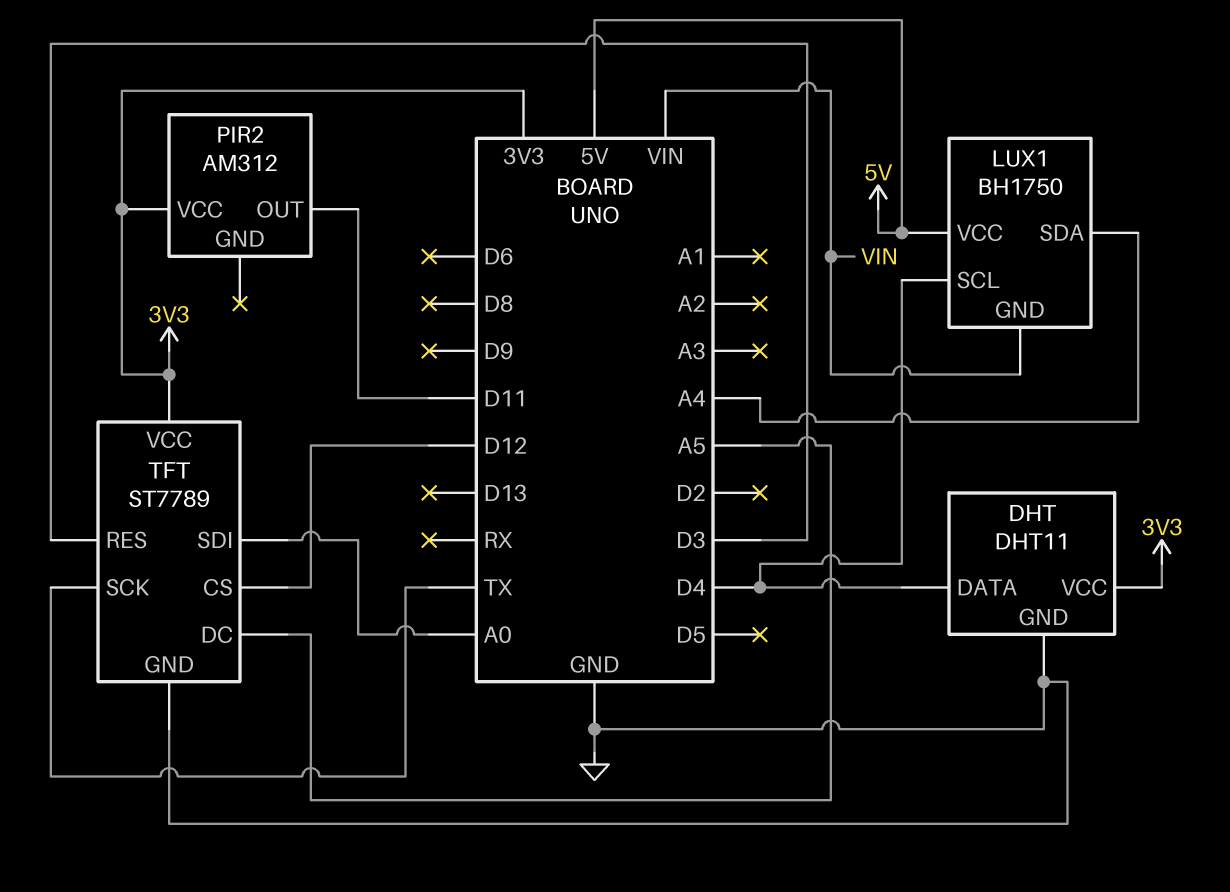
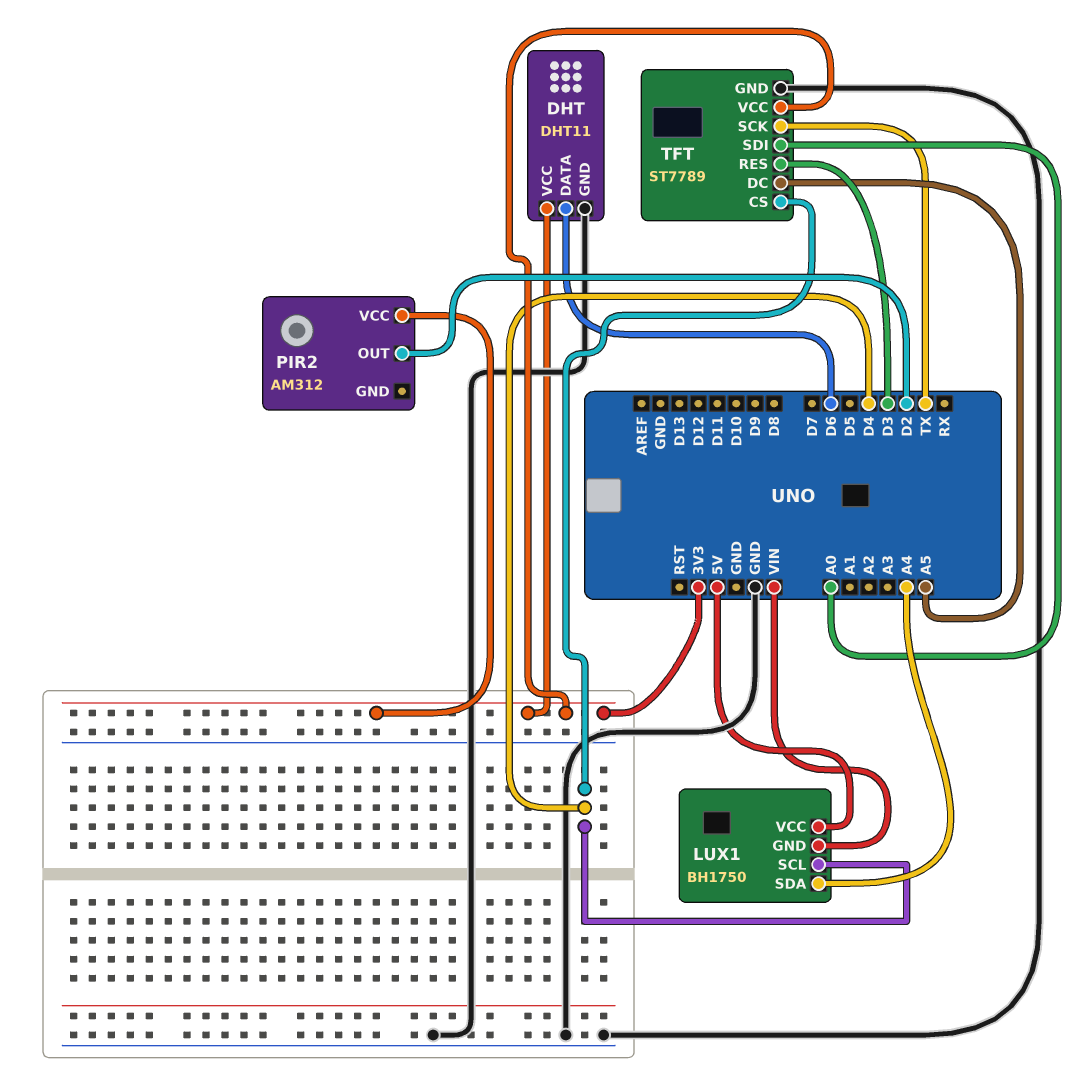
DHT pin DATA: D4 -> D6
PIR2 pin OUT: D11 -> D2
TFT pin CS: D12 -> D4

